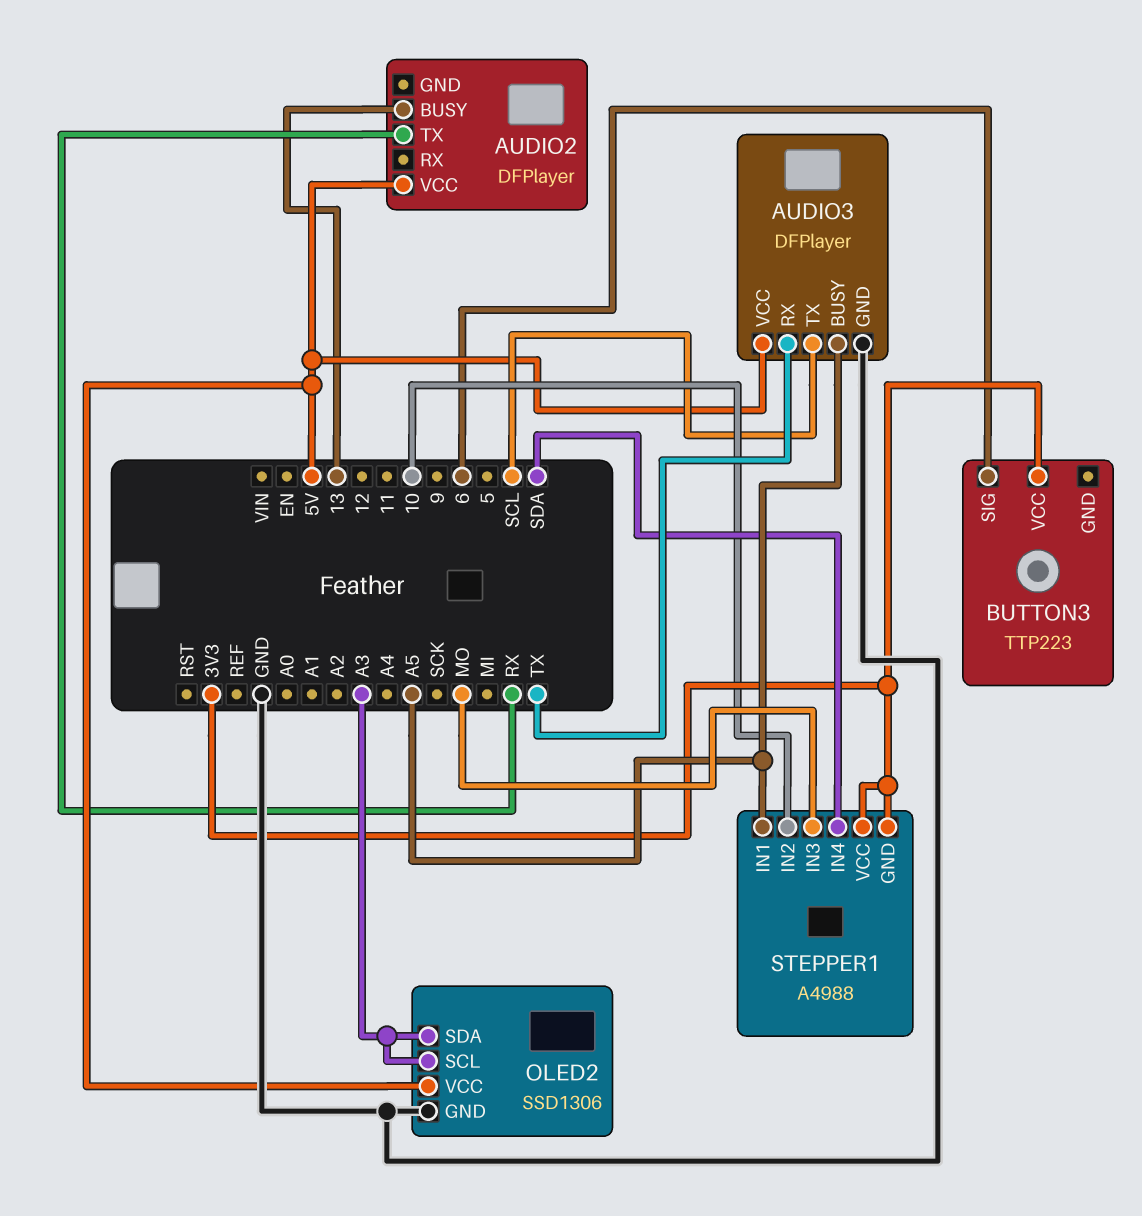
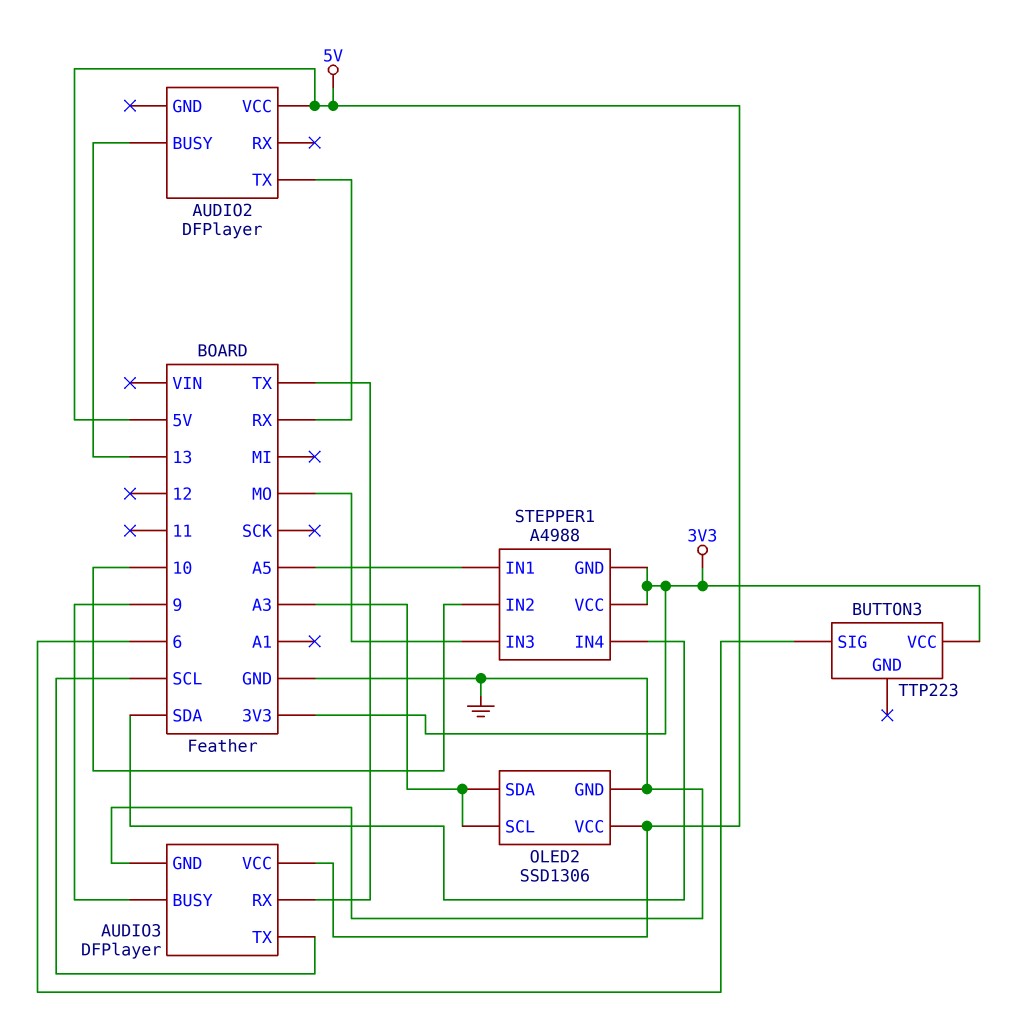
AUDIO3 pin BUSY: A5 -> 9

